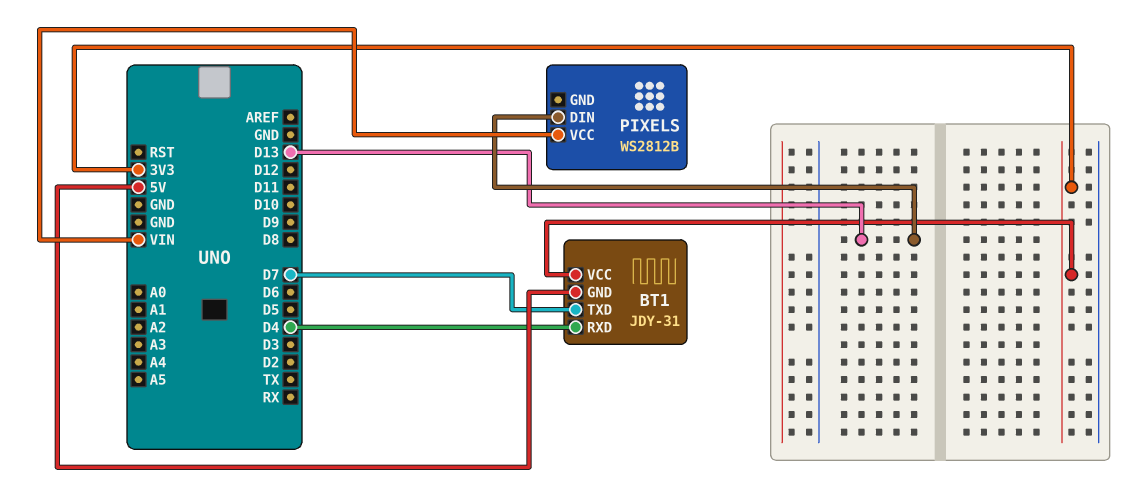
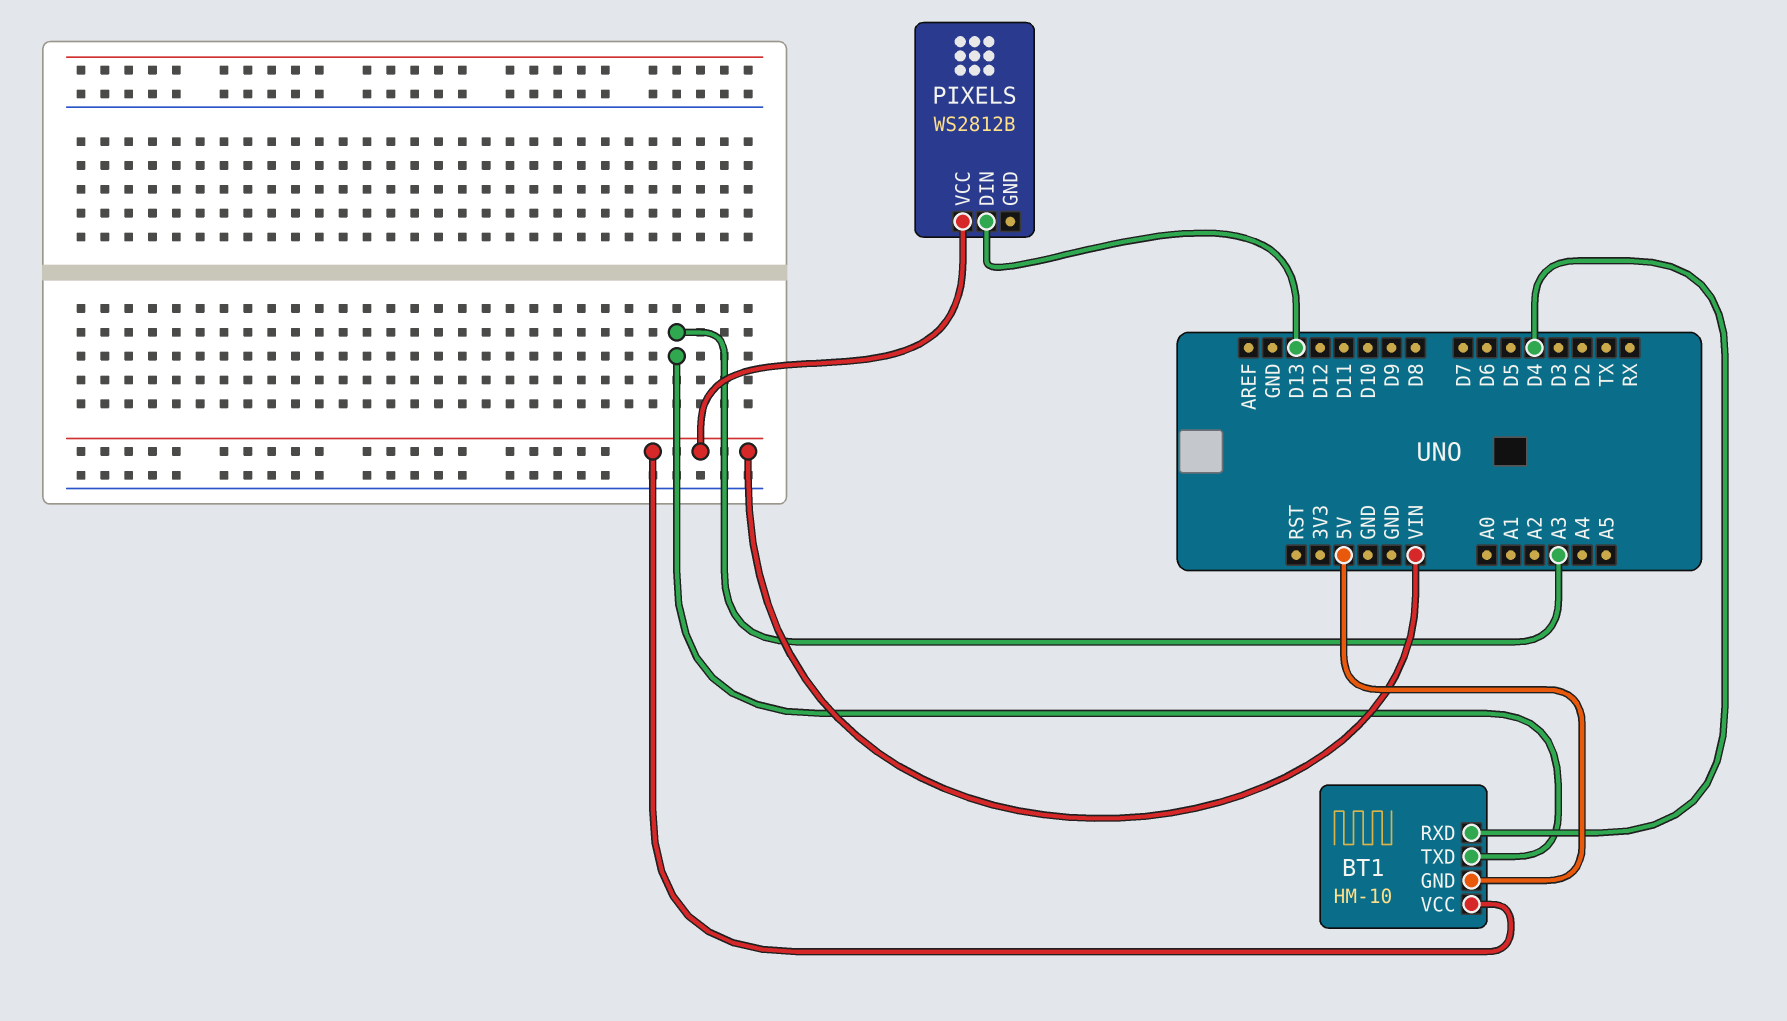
BT1: JDY-31 -> HM-10
BT1 pin TXD: D7 -> A3
BT1 pin VCC: 3V3 -> VIN

